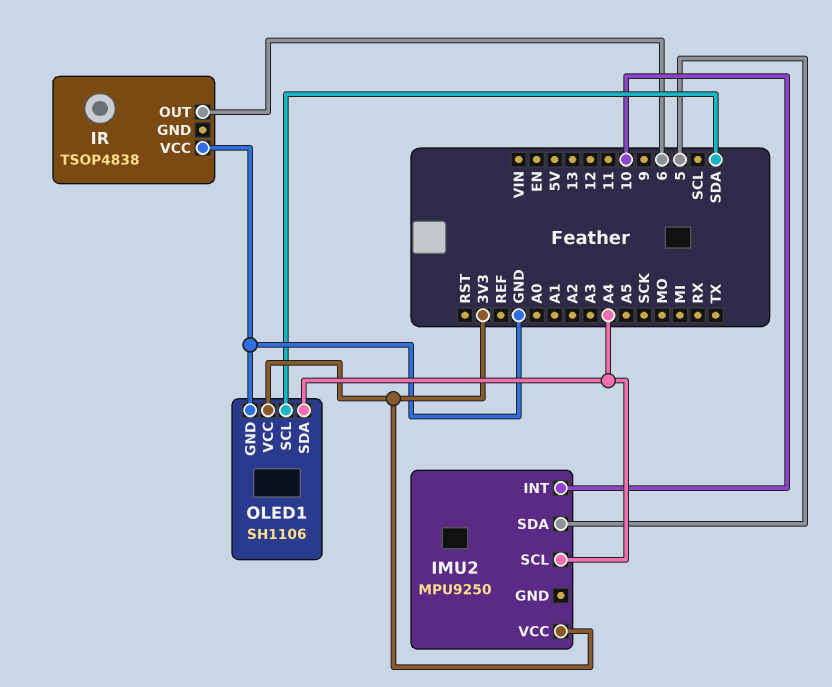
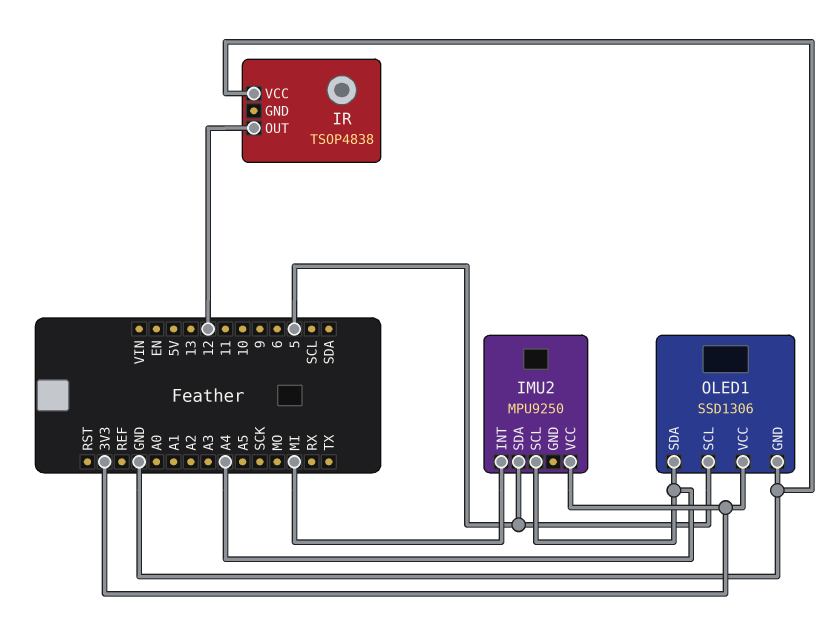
IMU2 pin INT: 10 -> MI
IR pin OUT: 6 -> 12
OLED1: SH1106 -> SSD1306
OLED1 pin SCL: SDA -> 5

